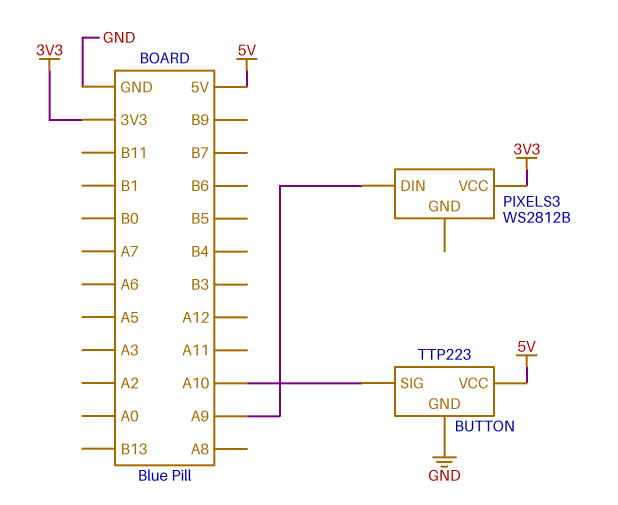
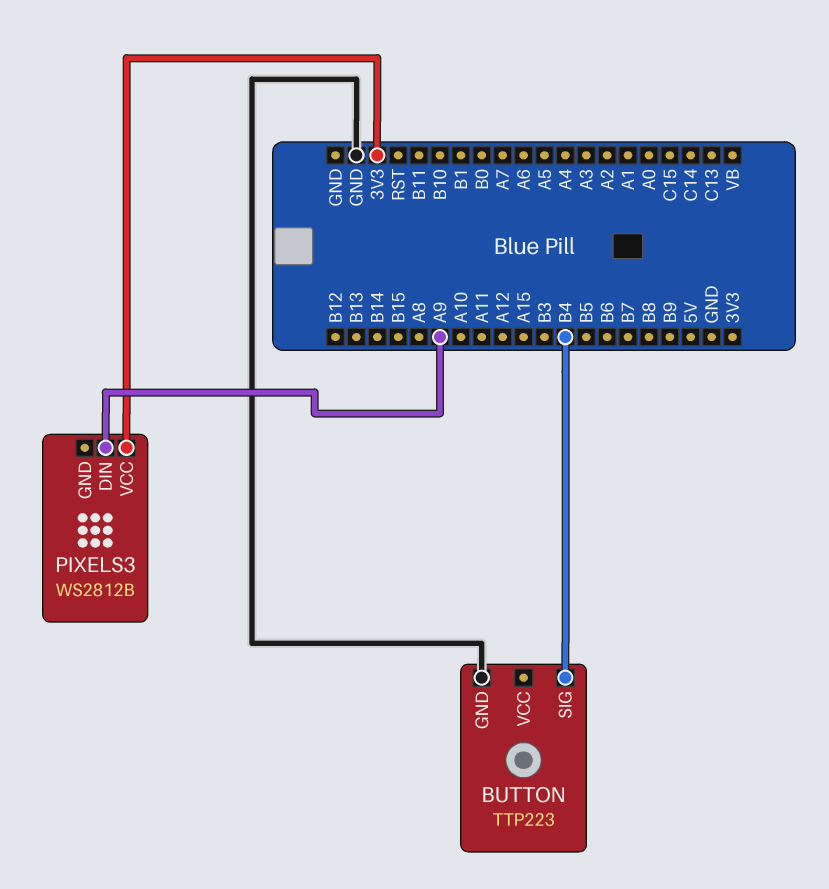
BUTTON pin SIG: A10 -> B4
BUTTON pin VCC: 5V -> none

